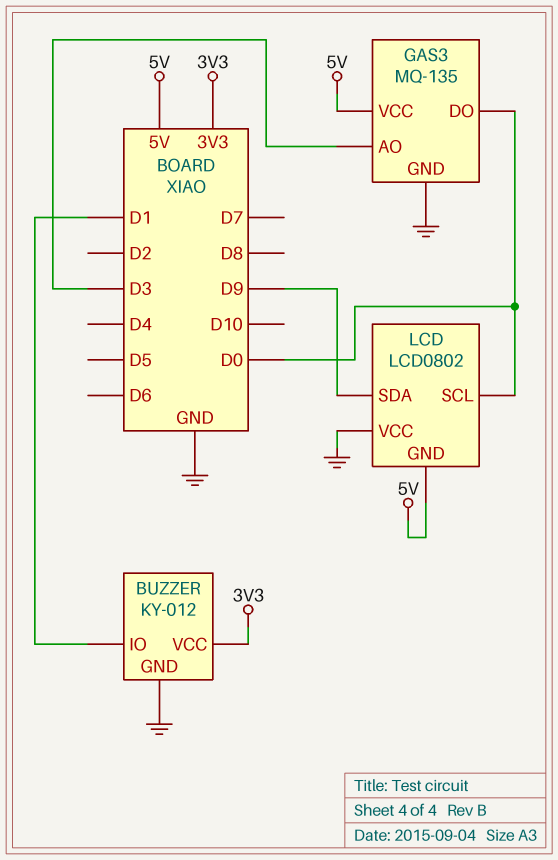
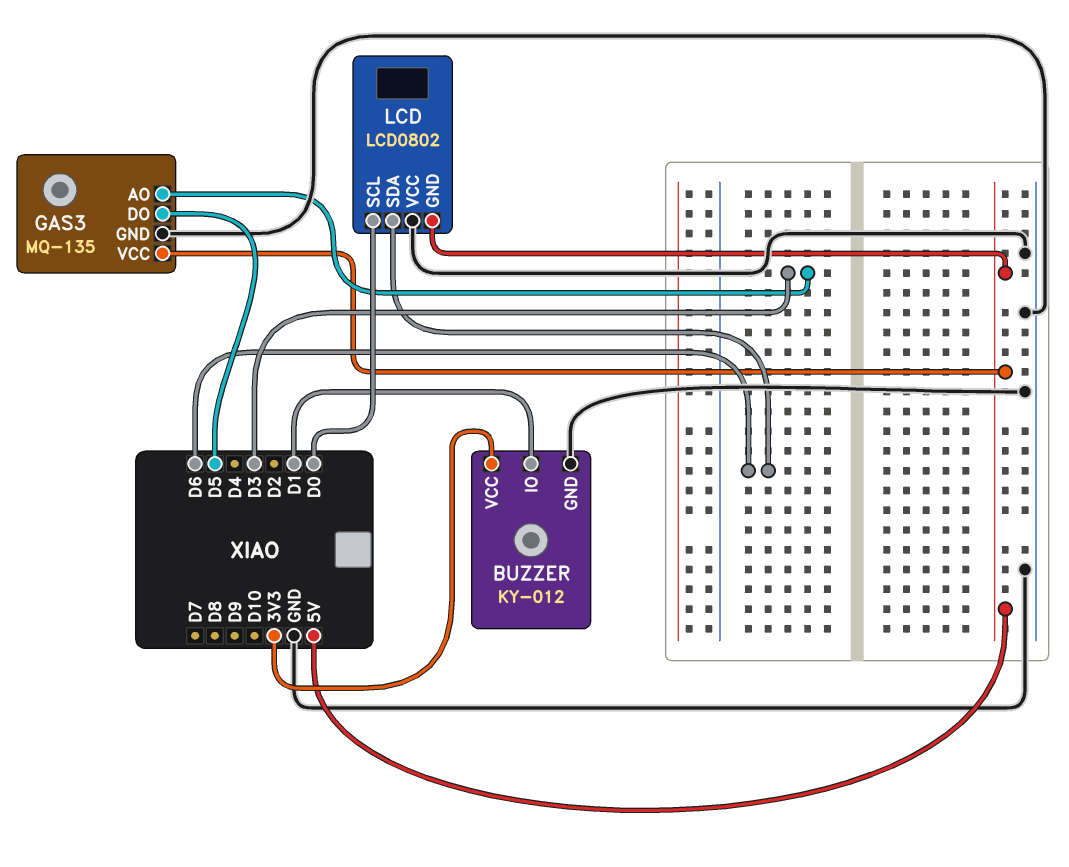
GAS3 pin DO: D0 -> D5
LCD pin SDA: D9 -> D6

